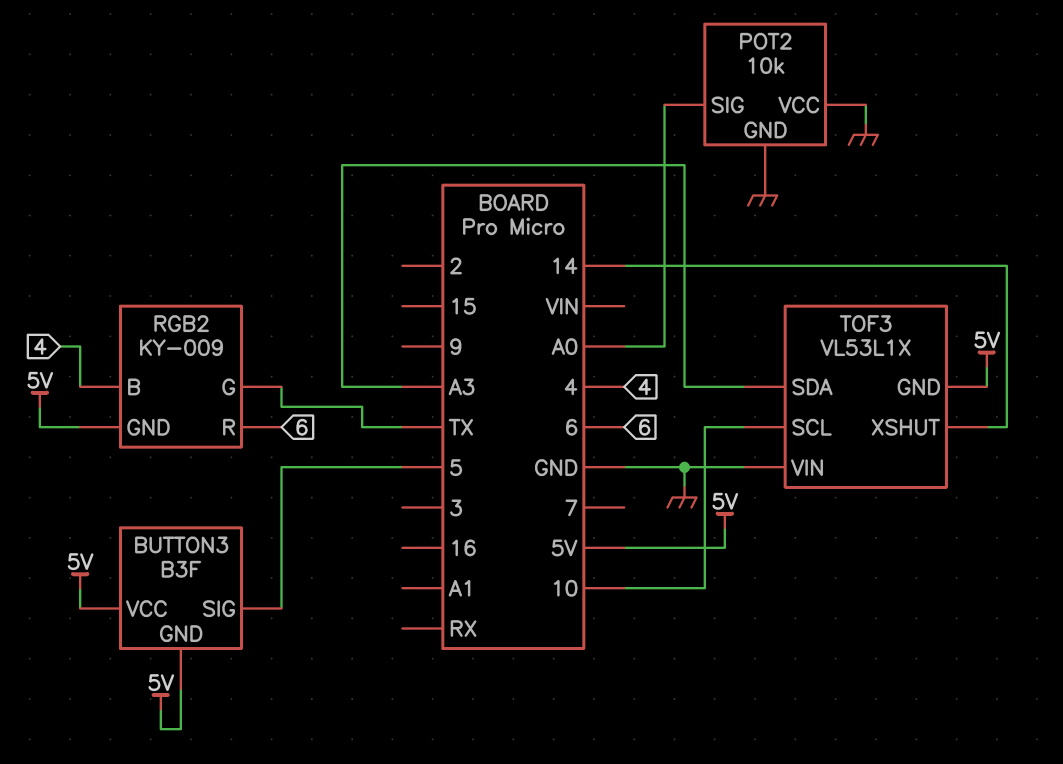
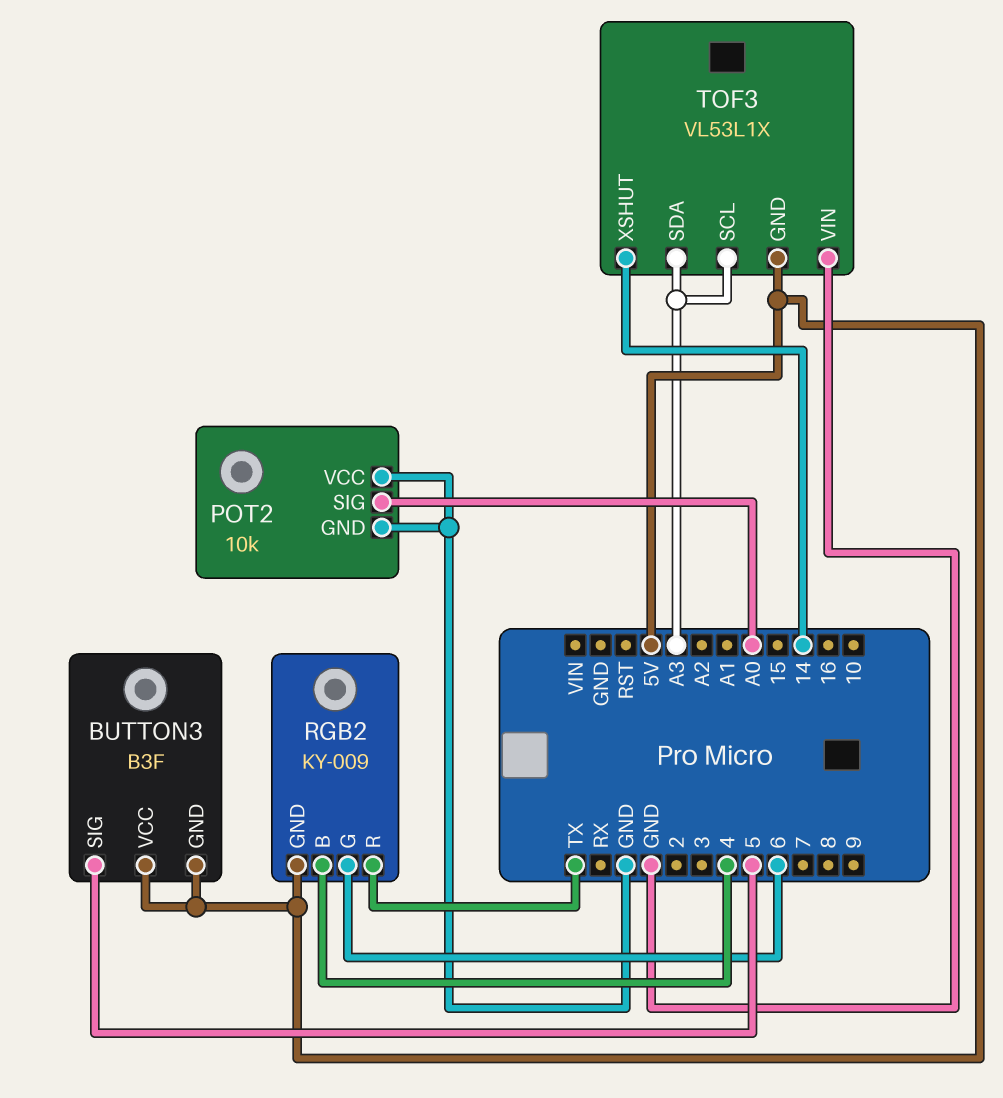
RGB2 pin G: TX -> 6
RGB2 pin R: 6 -> TX
TOF3 pin SCL: 10 -> A3

